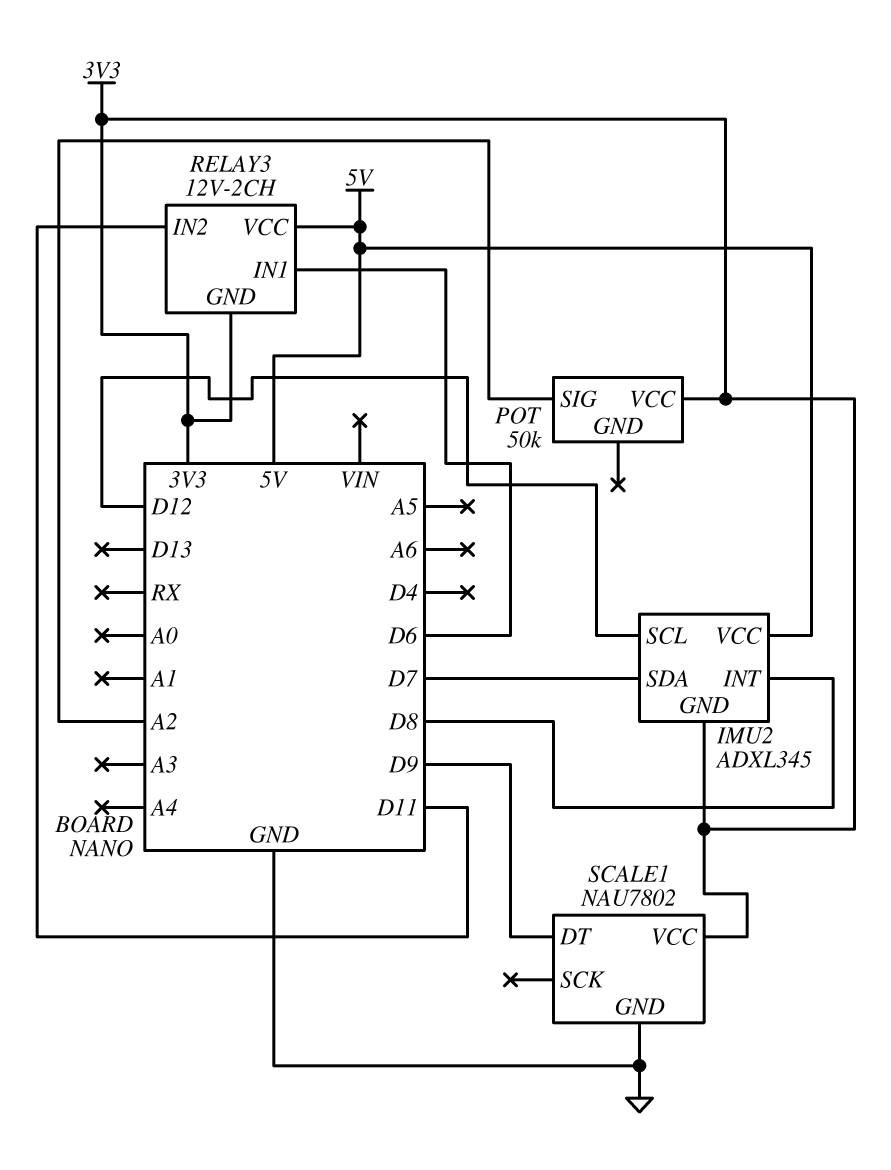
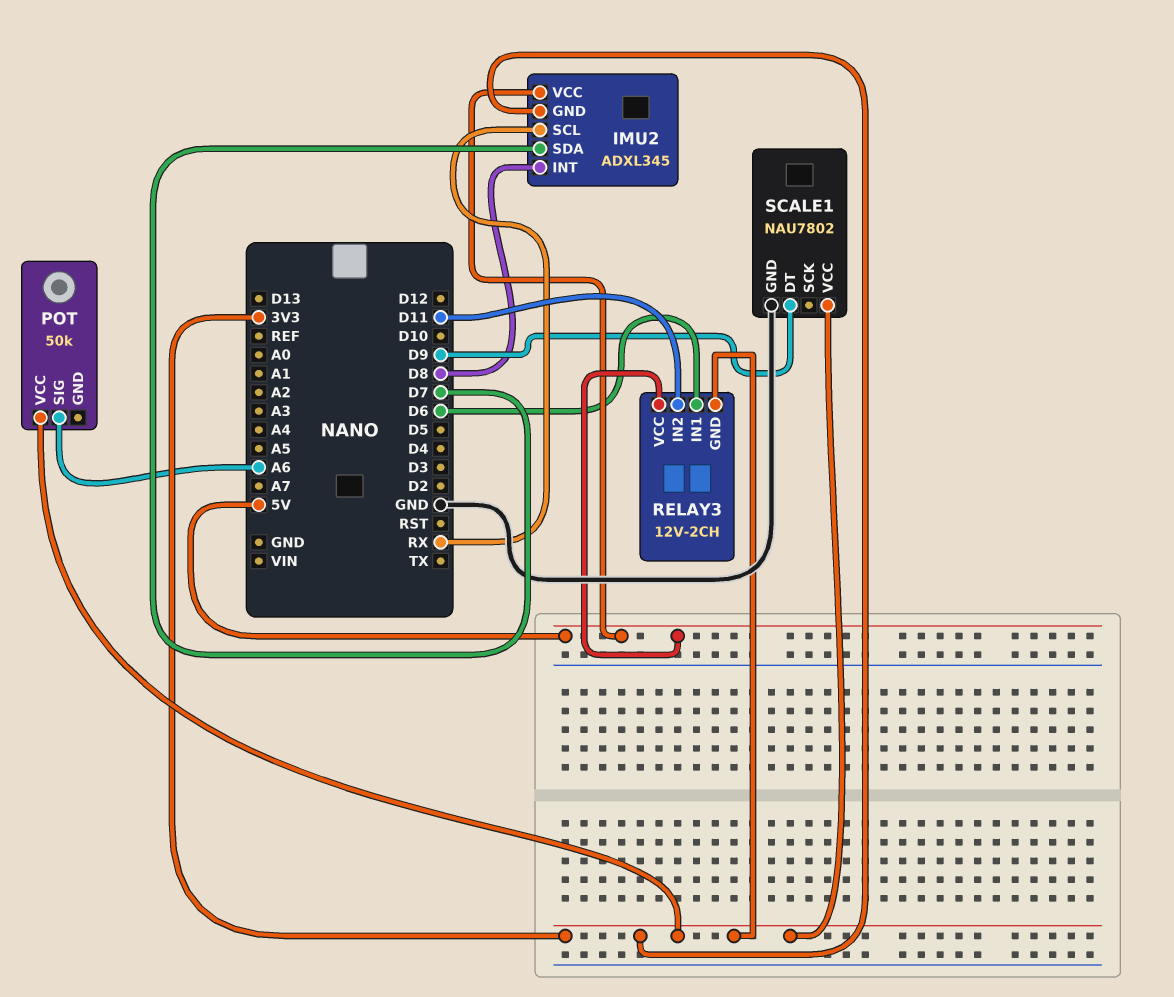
IMU2 pin SCL: D12 -> RX
POT pin SIG: A2 -> A6

